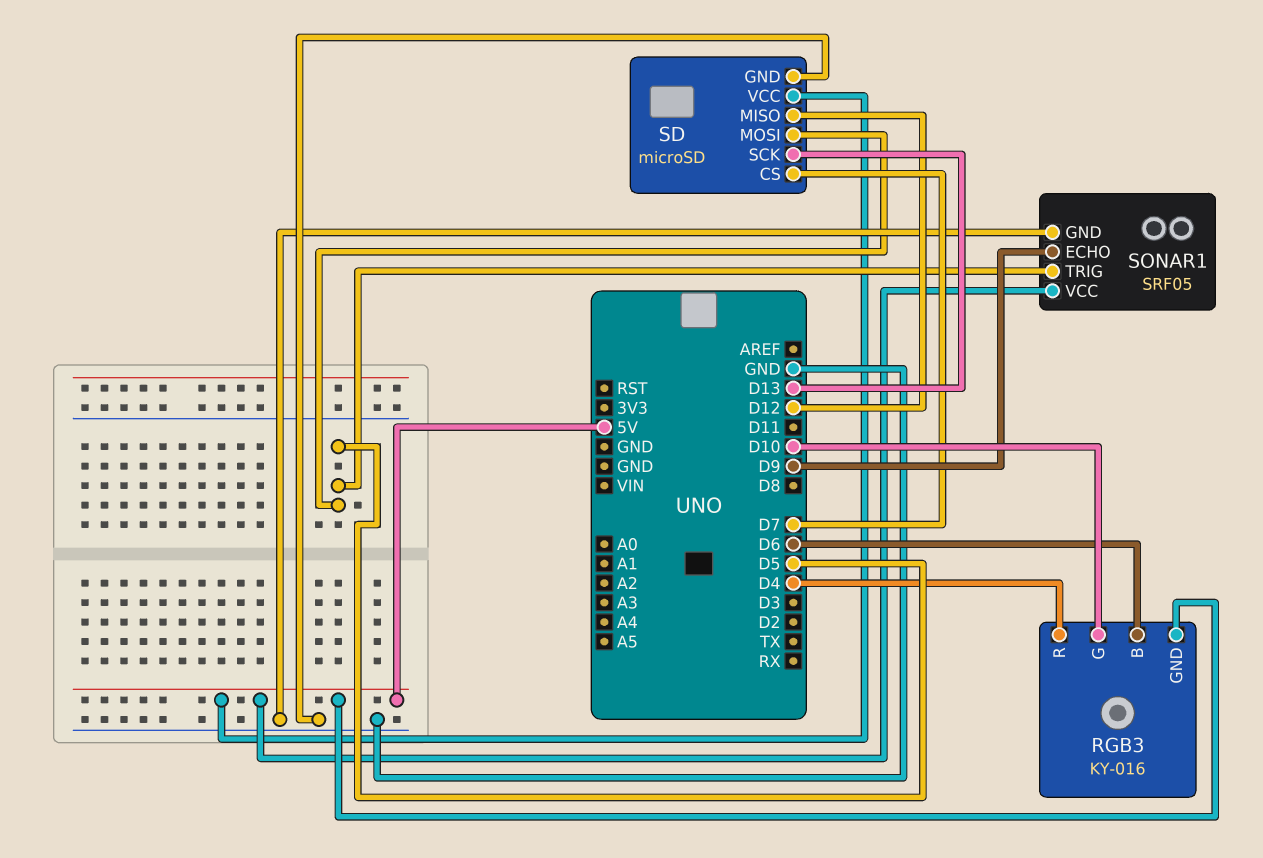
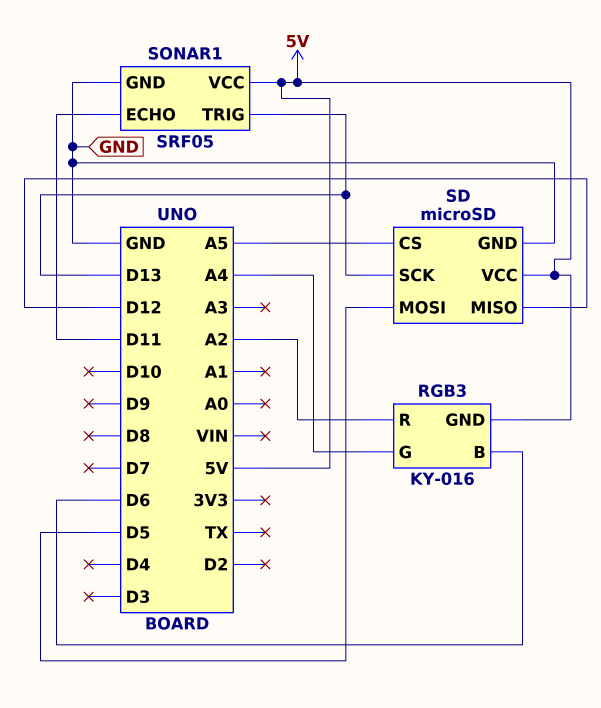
RGB3 pin G: D10 -> A4
RGB3 pin R: D4 -> A2
SD pin CS: D7 -> A5
SONAR1 pin ECHO: D9 -> D11
SONAR1 pin TRIG: D5 -> D13

